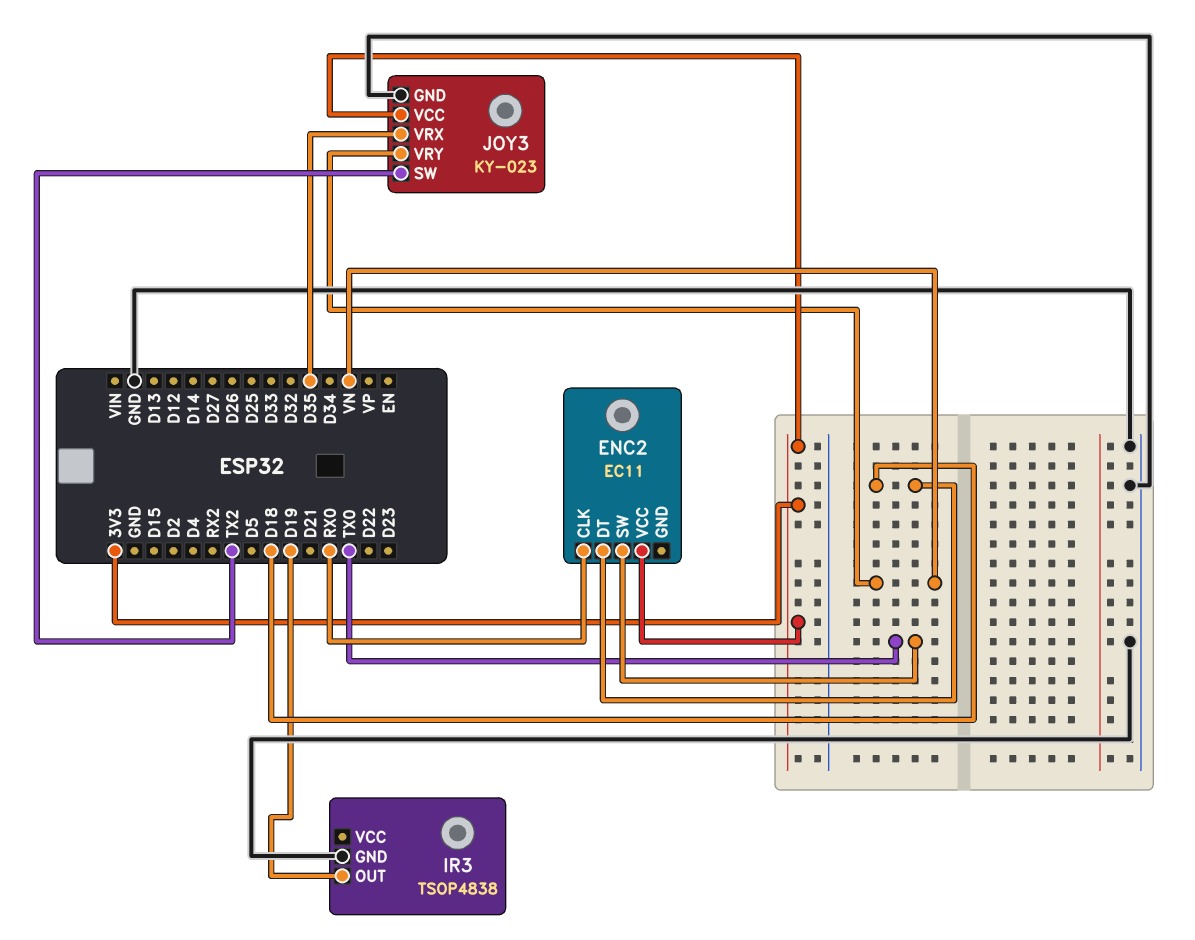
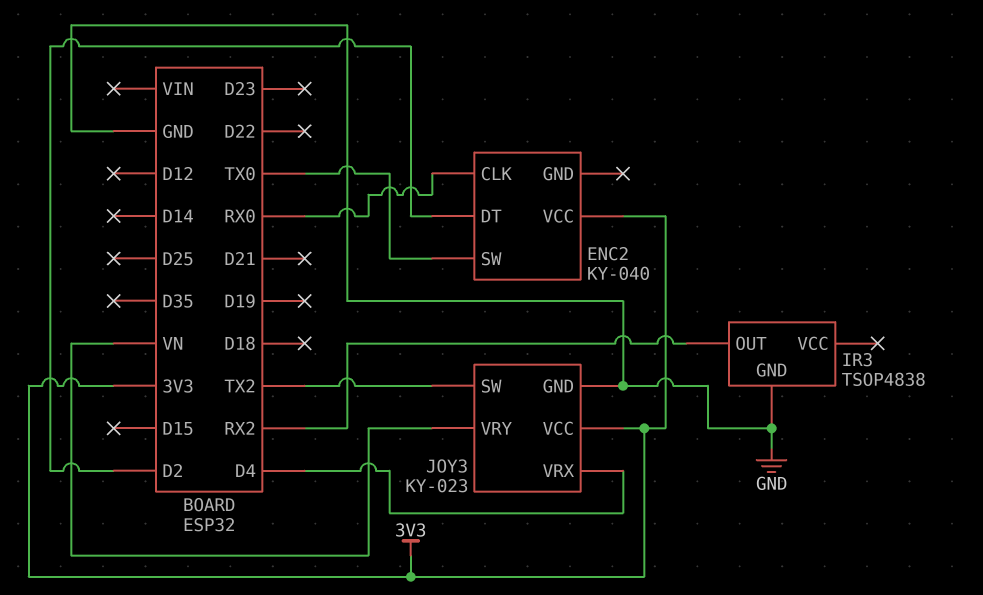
ENC2: EC11 -> KY-040
ENC2 pin DT: D18 -> D2
IR3 pin OUT: D19 -> RX2
JOY3 pin VRX: D35 -> D4

